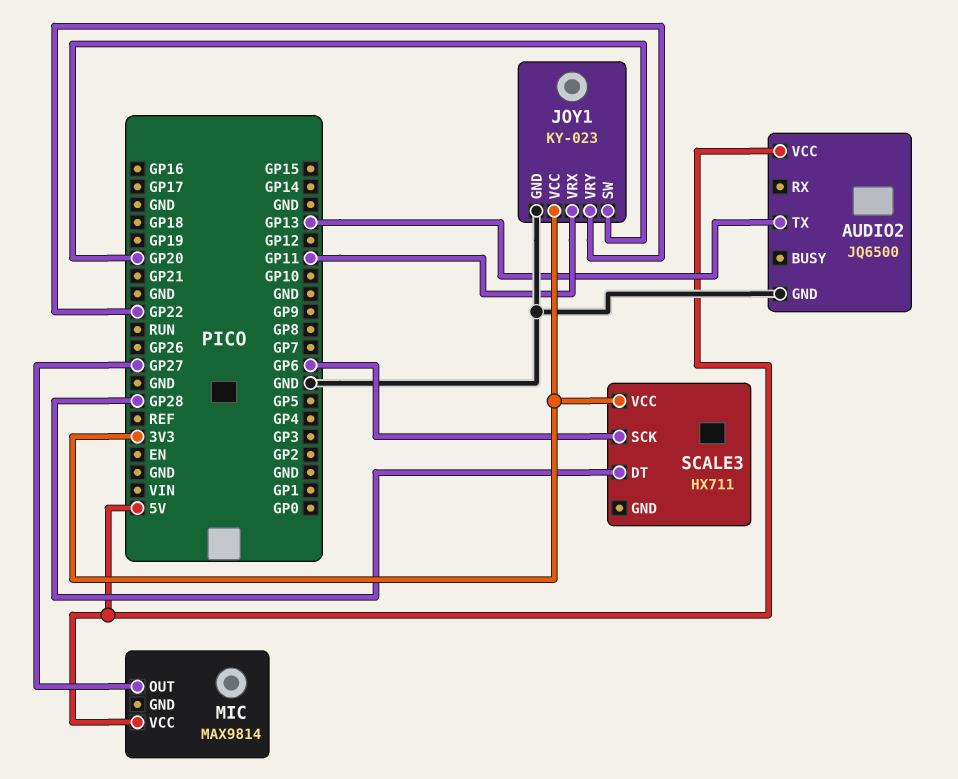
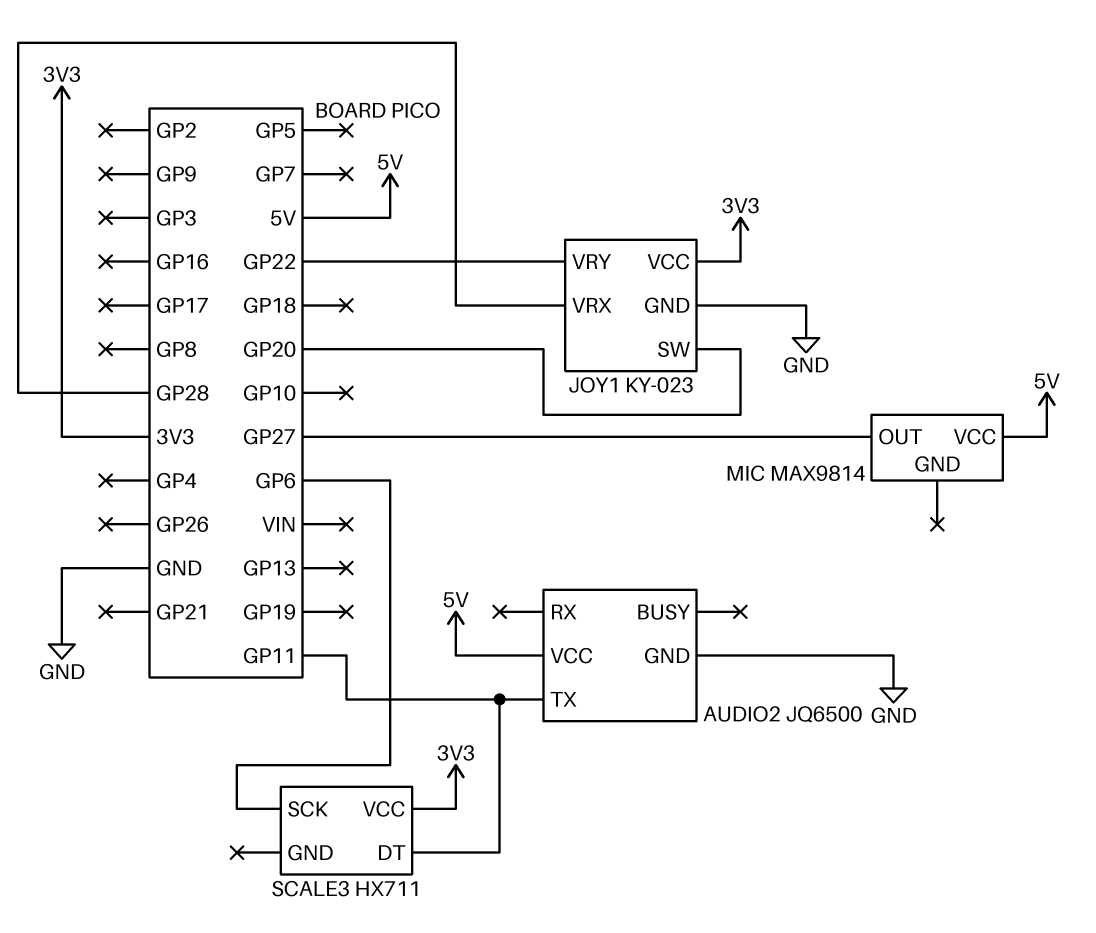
AUDIO2 pin TX: GP13 -> GP11
JOY1 pin VRX: GP11 -> GP28
SCALE3 pin DT: GP28 -> GP11

